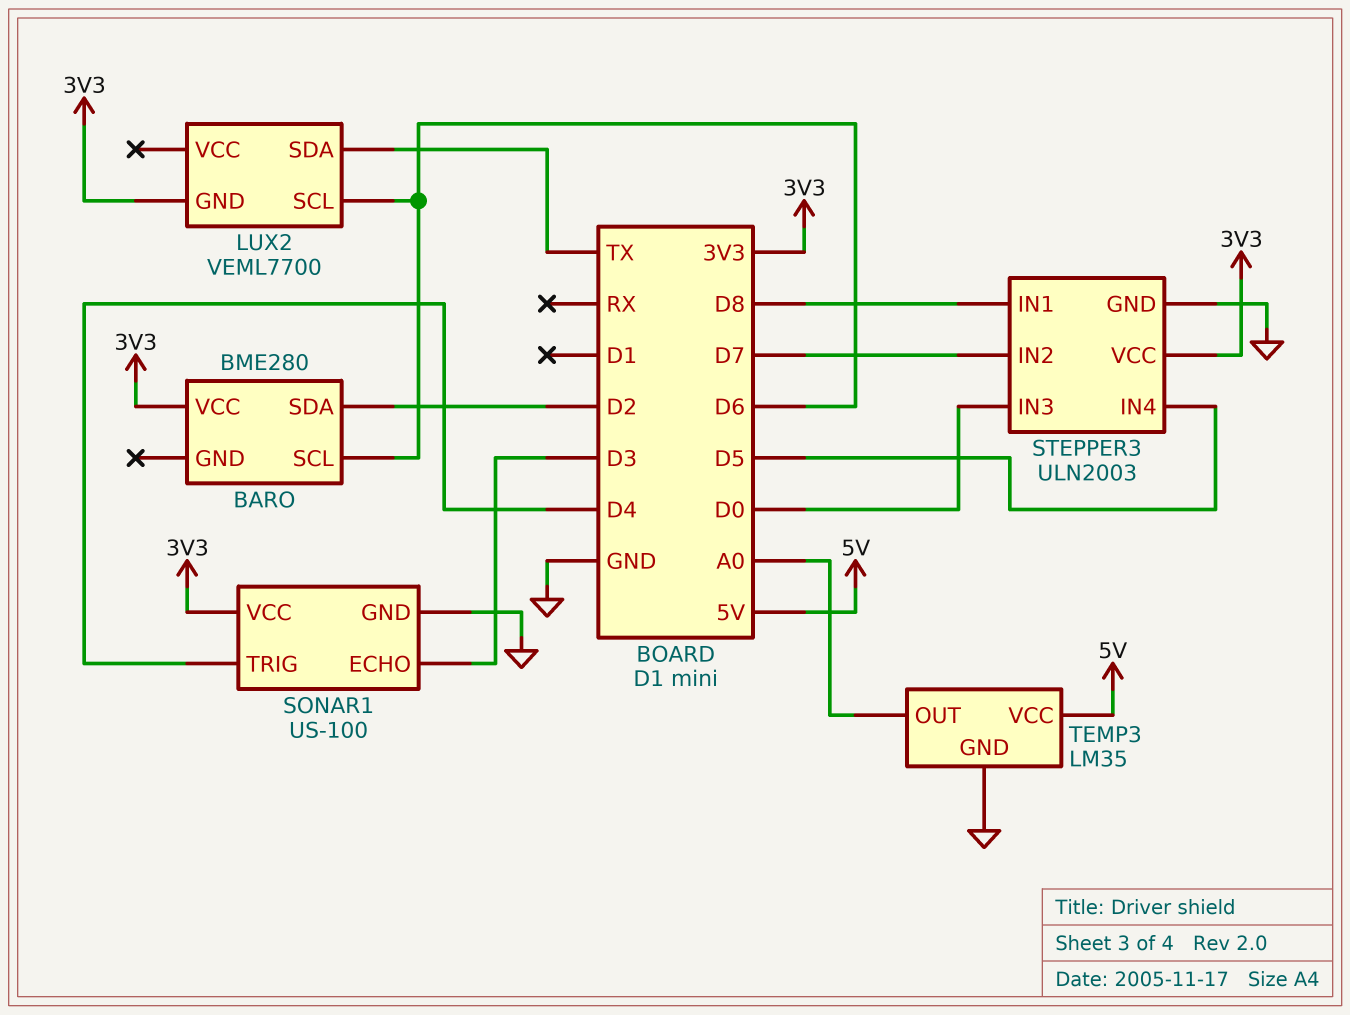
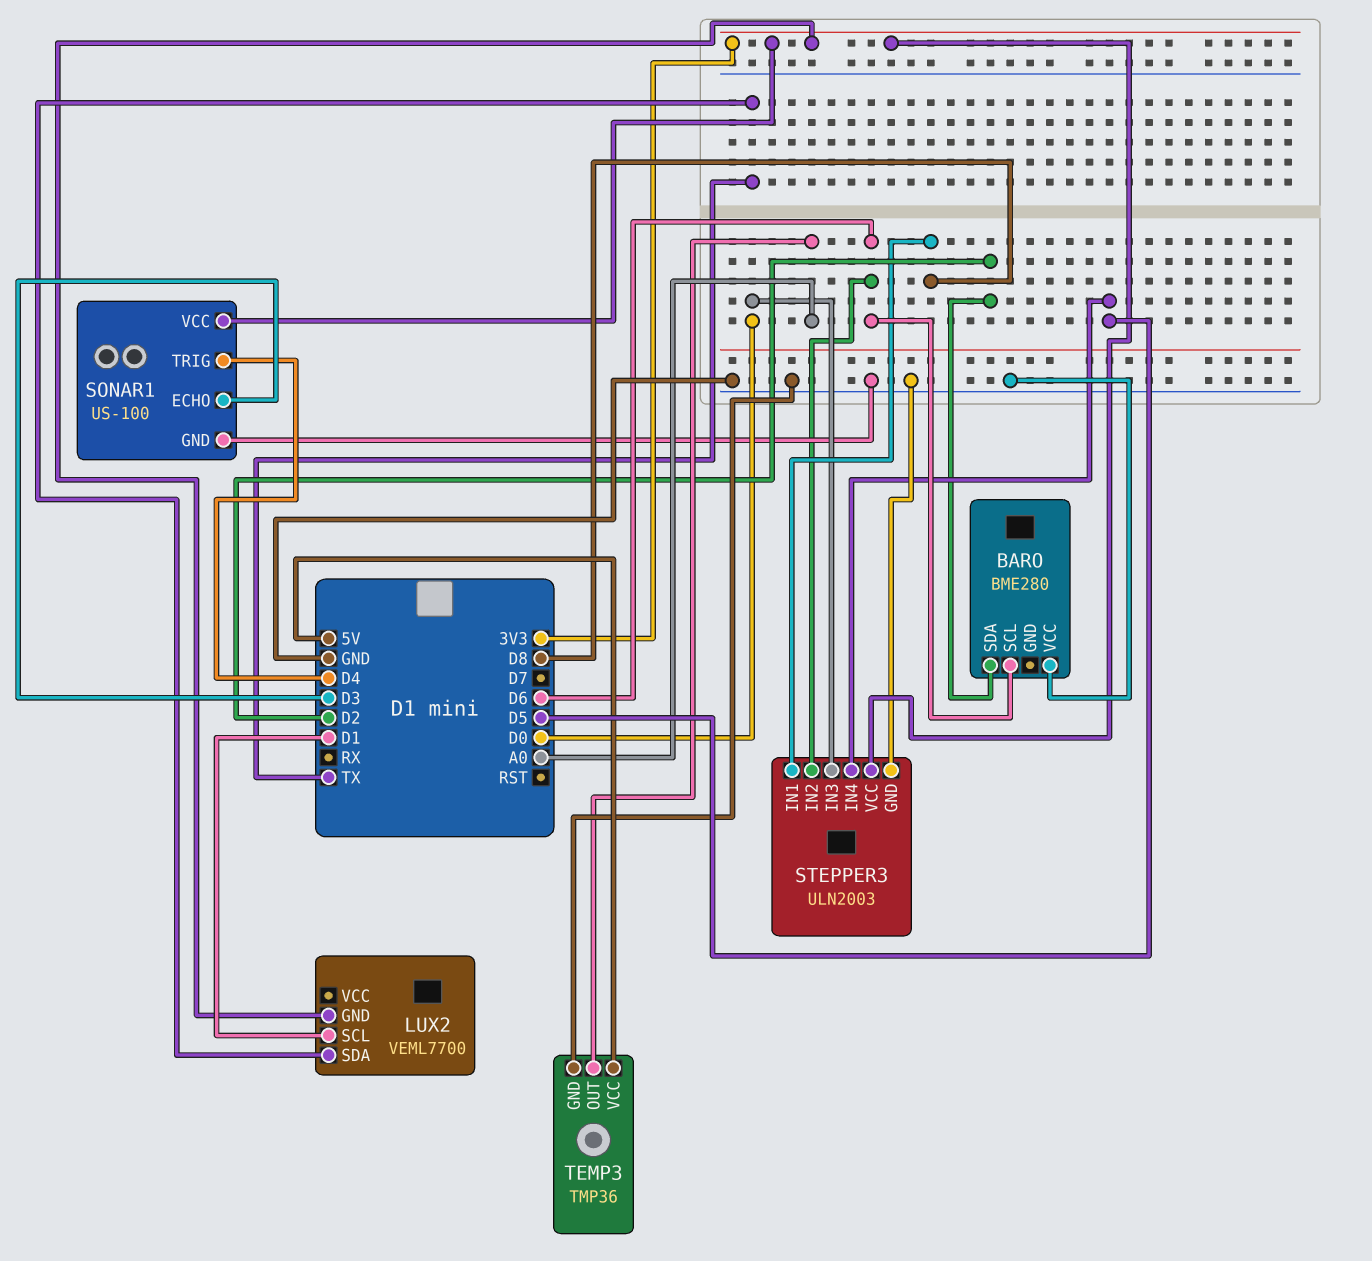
BARO pin VCC: 3V3 -> GND
LUX2 pin SCL: D6 -> D1
STEPPER3 pin IN2: D7 -> D6
TEMP3: LM35 -> TMP36

